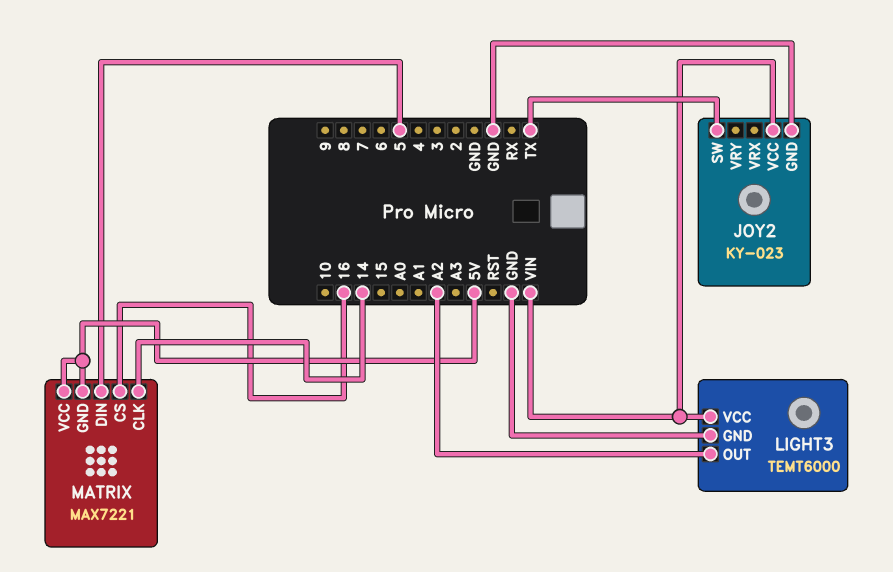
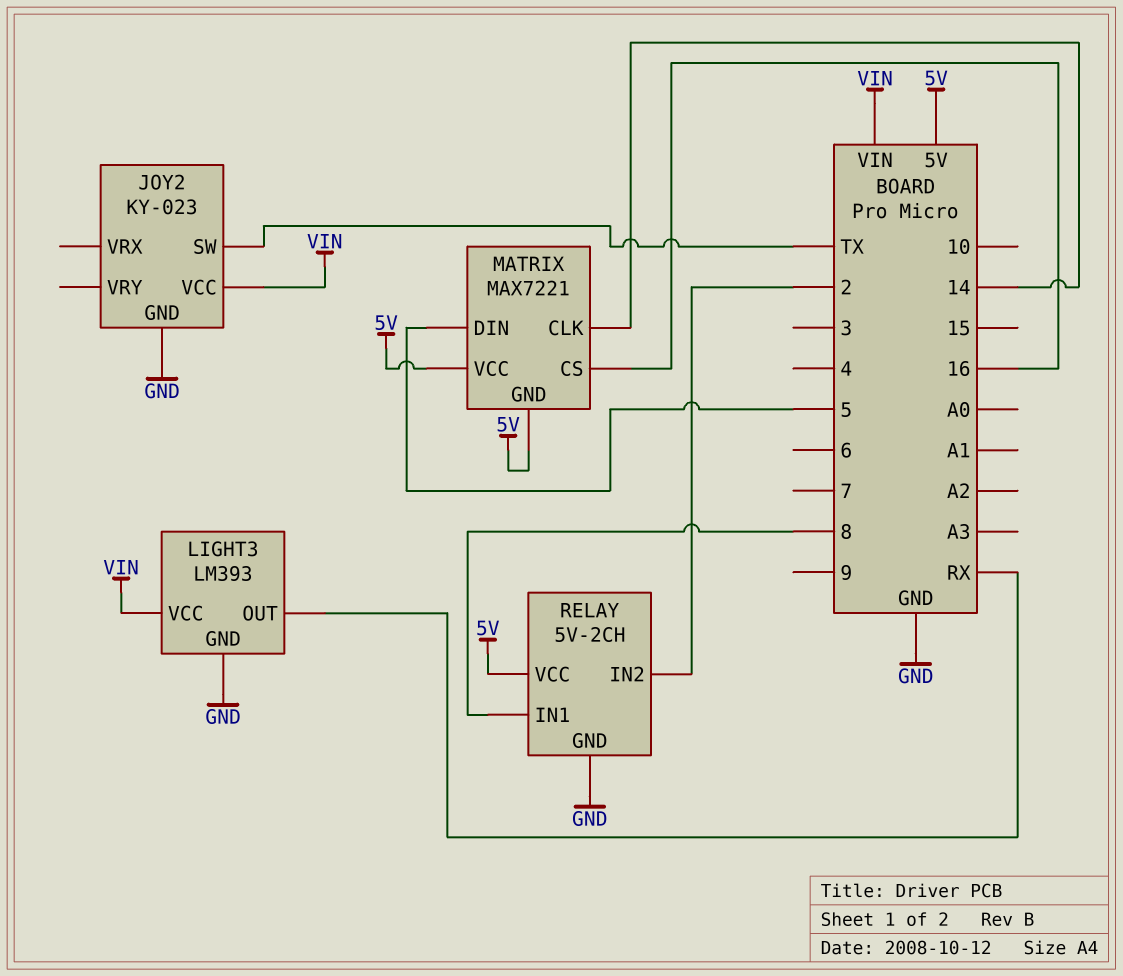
LIGHT3: TEMT6000 -> LM393
LIGHT3 pin OUT: A2 -> RX
RELAY: none -> 5V-2CH
RELAY pin GND: none -> GND
RELAY pin IN1: none -> 8
RELAY pin IN2: none -> 2
RELAY pin VCC: none -> 5V

